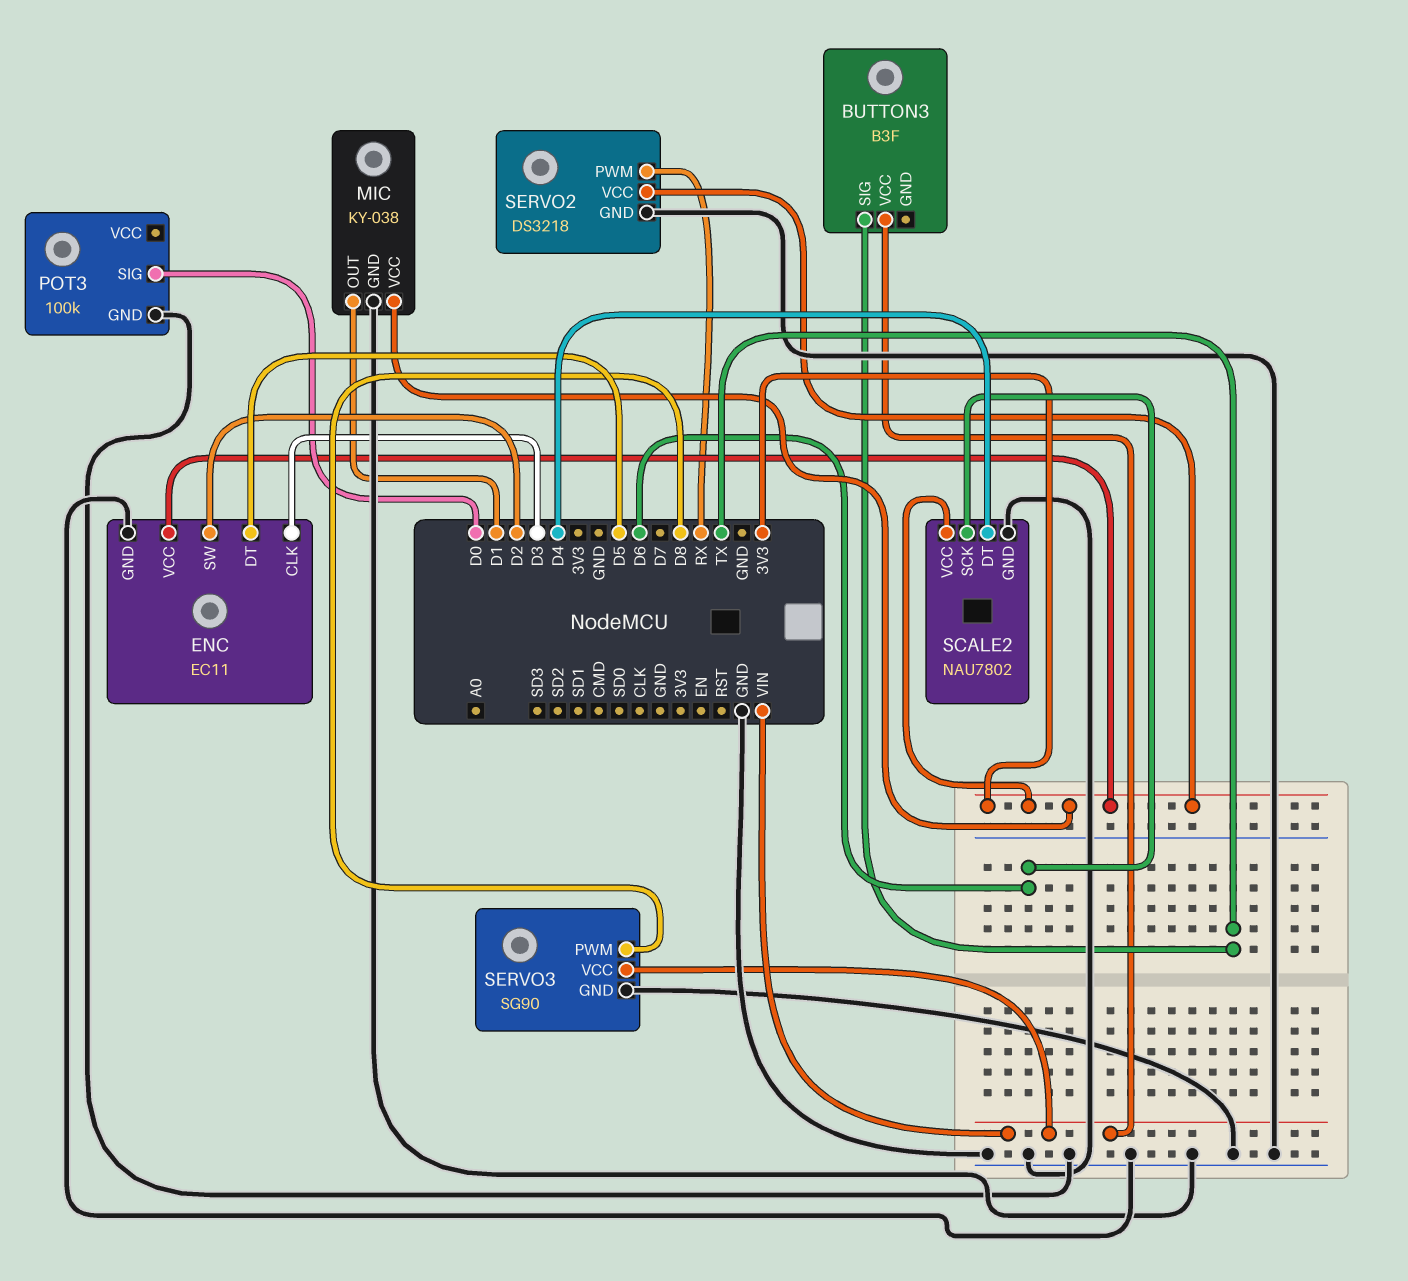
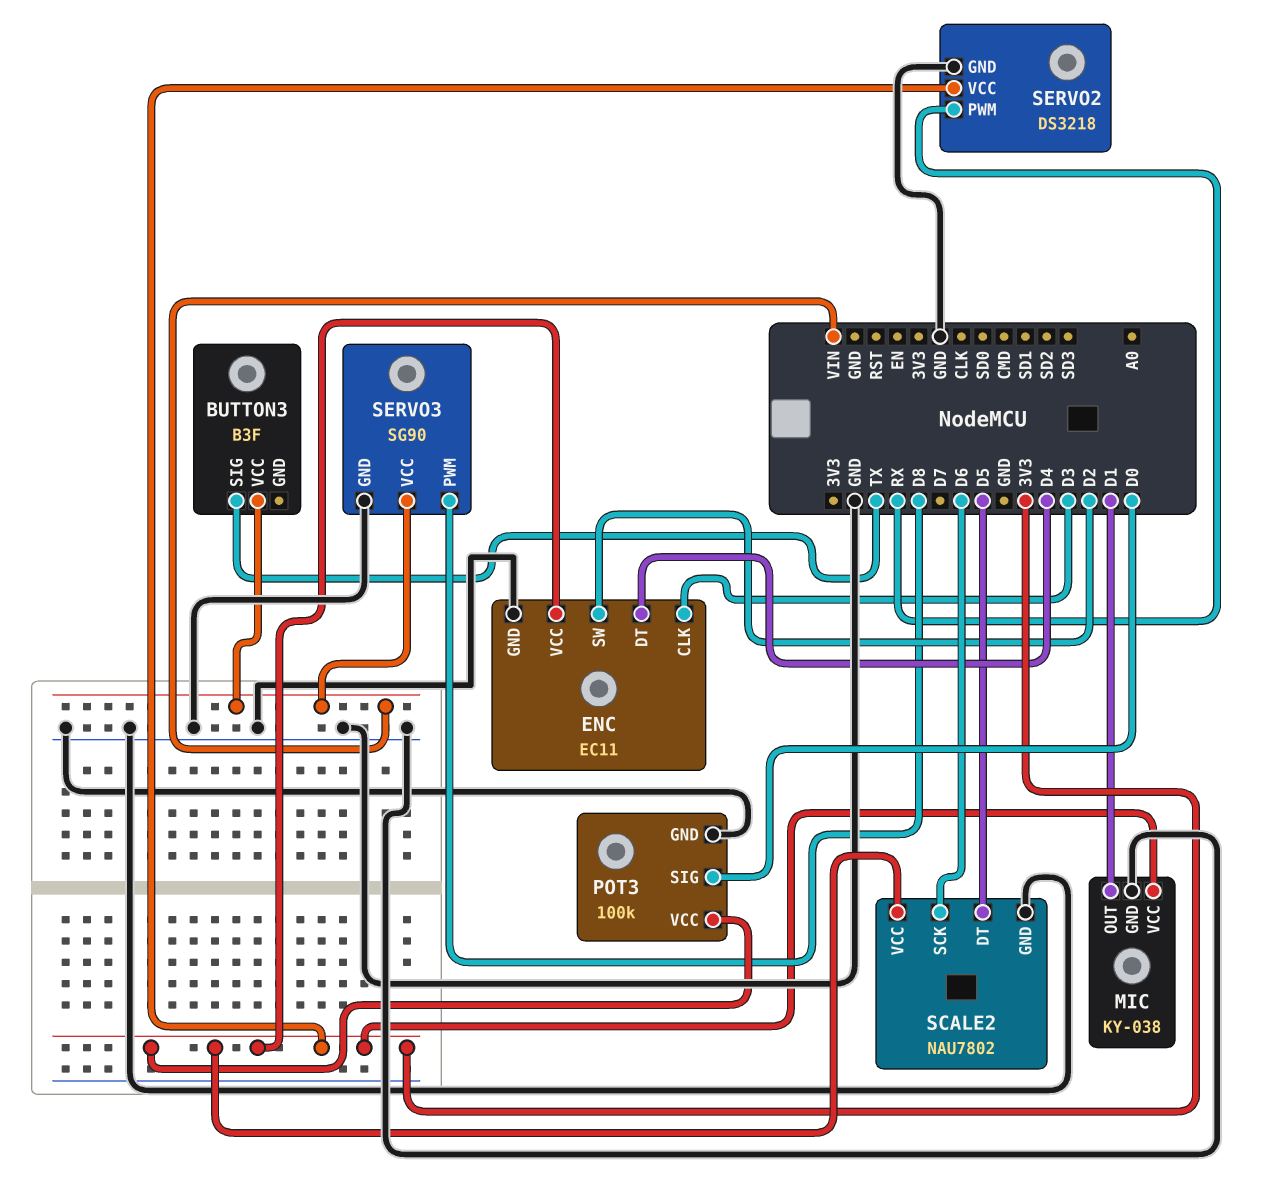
ENC pin DT: D5 -> D4
POT3 pin VCC: none -> 3V3
SCALE2 pin DT: D4 -> D5

